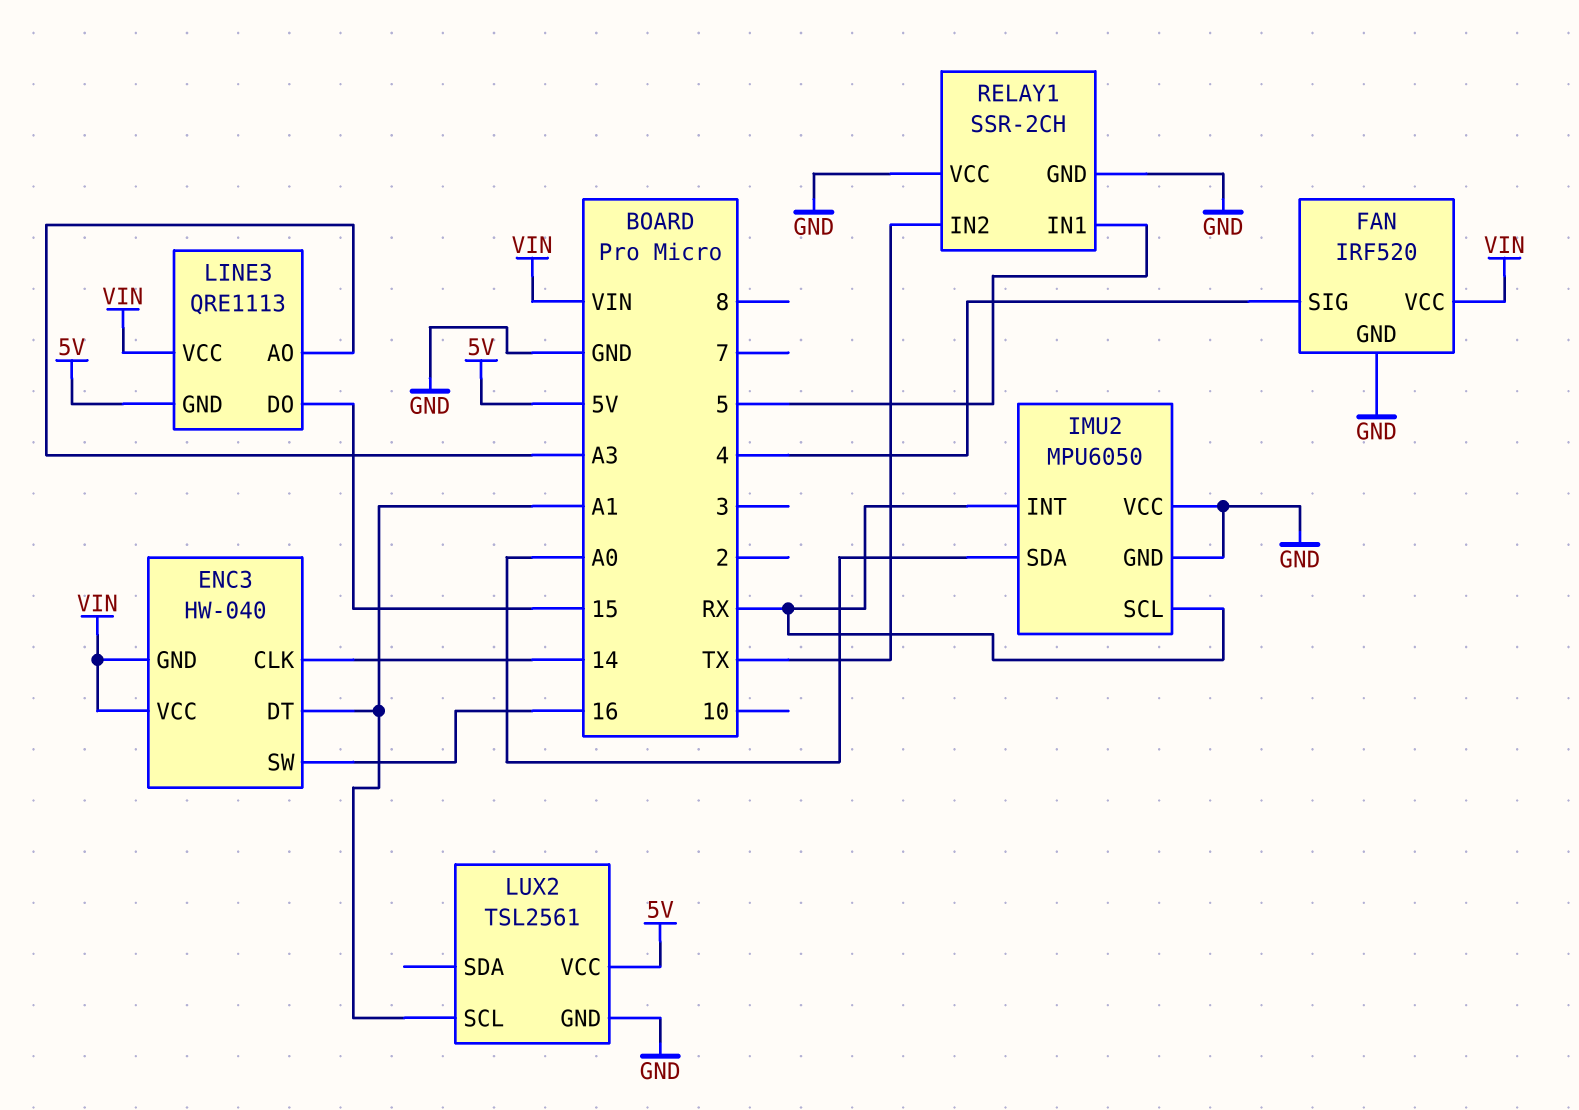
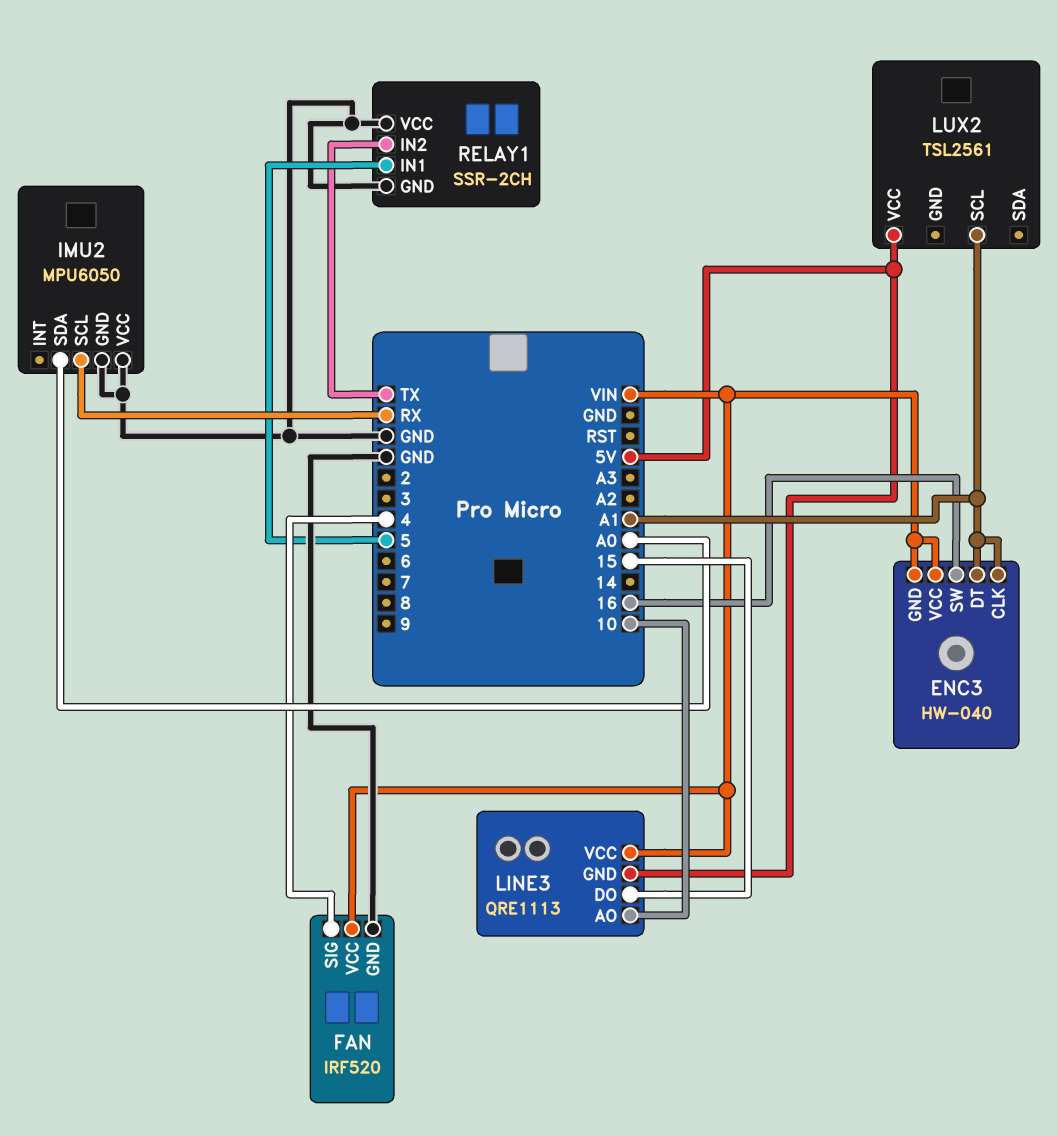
ENC3 pin CLK: 14 -> A1
IMU2 pin INT: RX -> none
LINE3 pin AO: A3 -> 10
LUX2 pin GND: GND -> none

